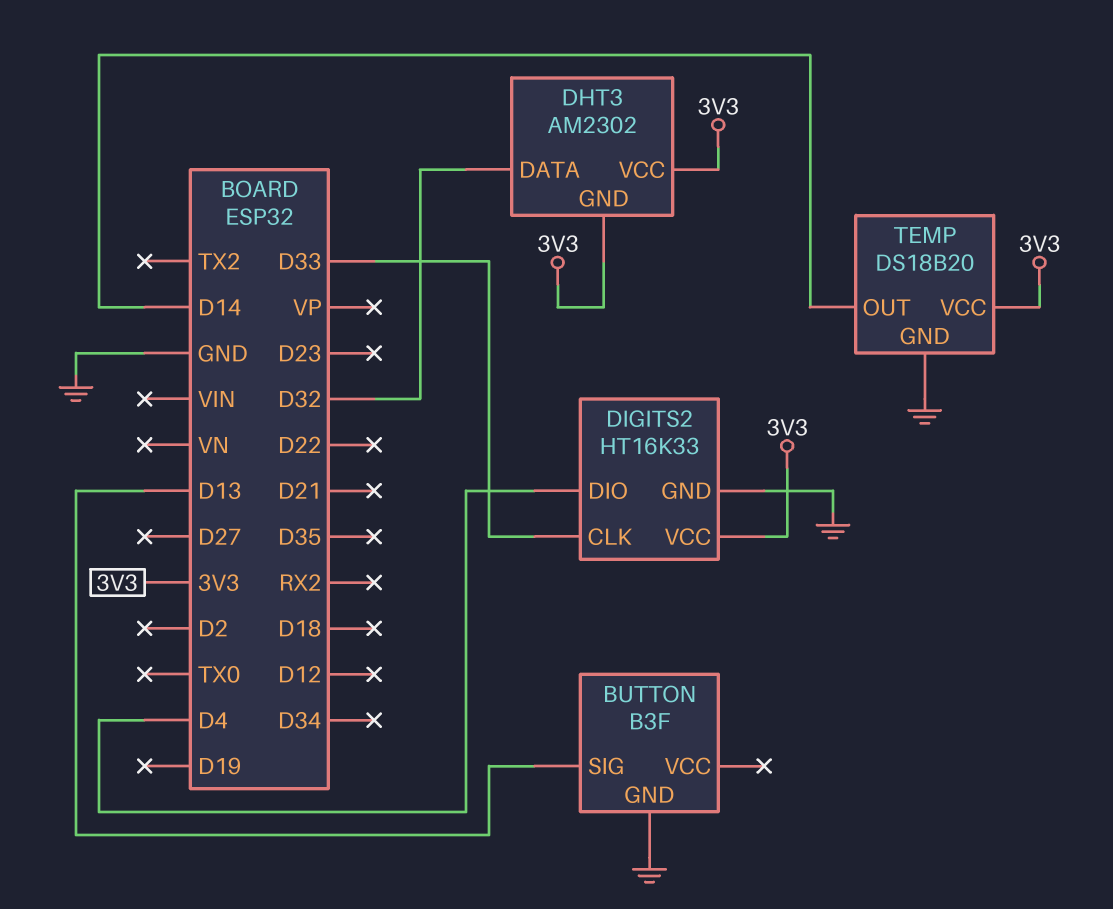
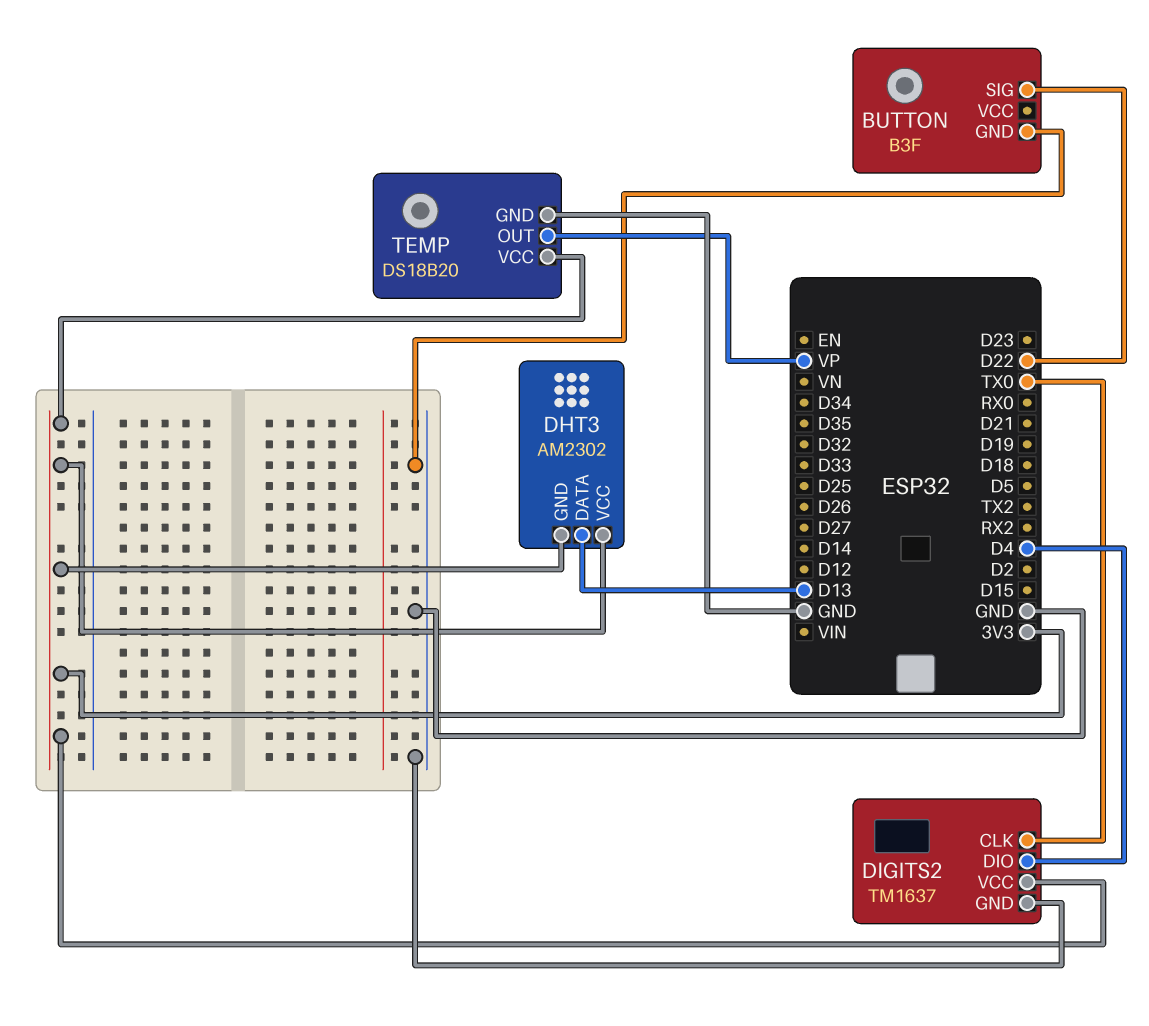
BUTTON pin SIG: D13 -> D22
DHT3 pin DATA: D32 -> D13
DIGITS2: HT16K33 -> TM1637
DIGITS2 pin CLK: D33 -> TX0
TEMP pin OUT: D14 -> VP

